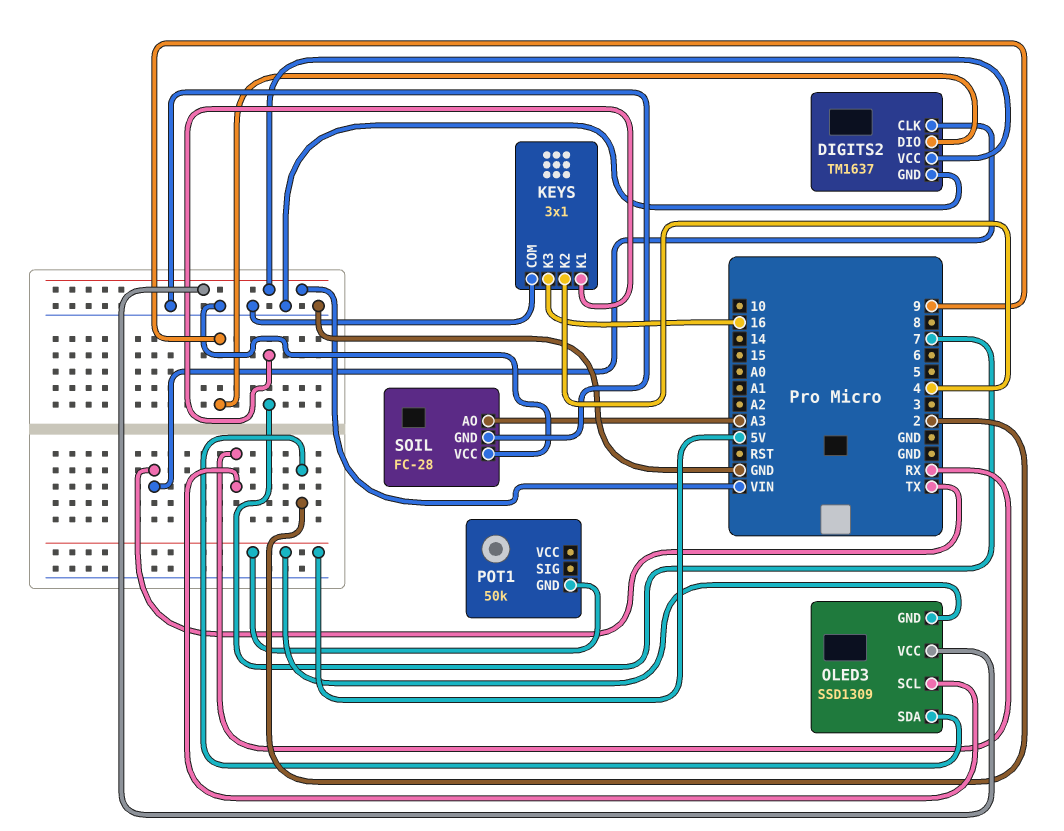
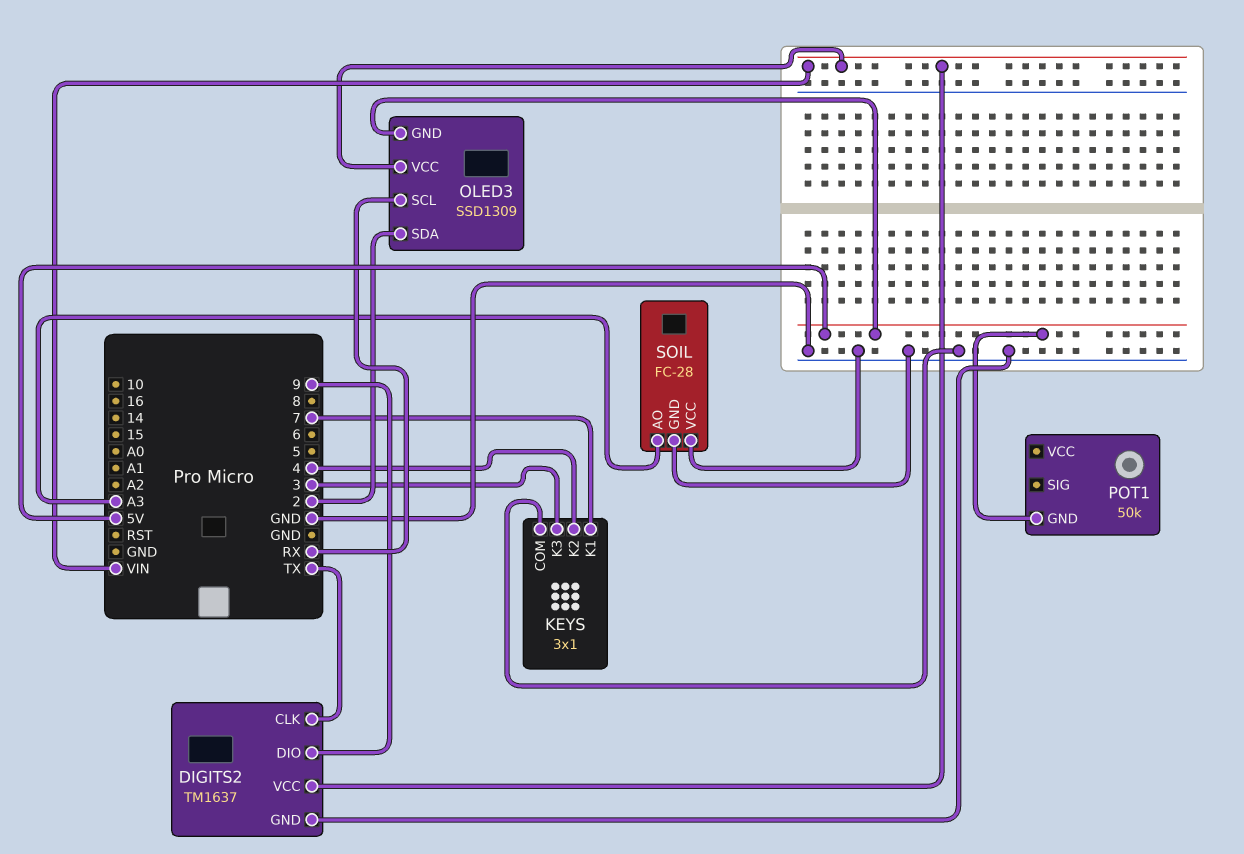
KEYS pin K3: 16 -> 3

